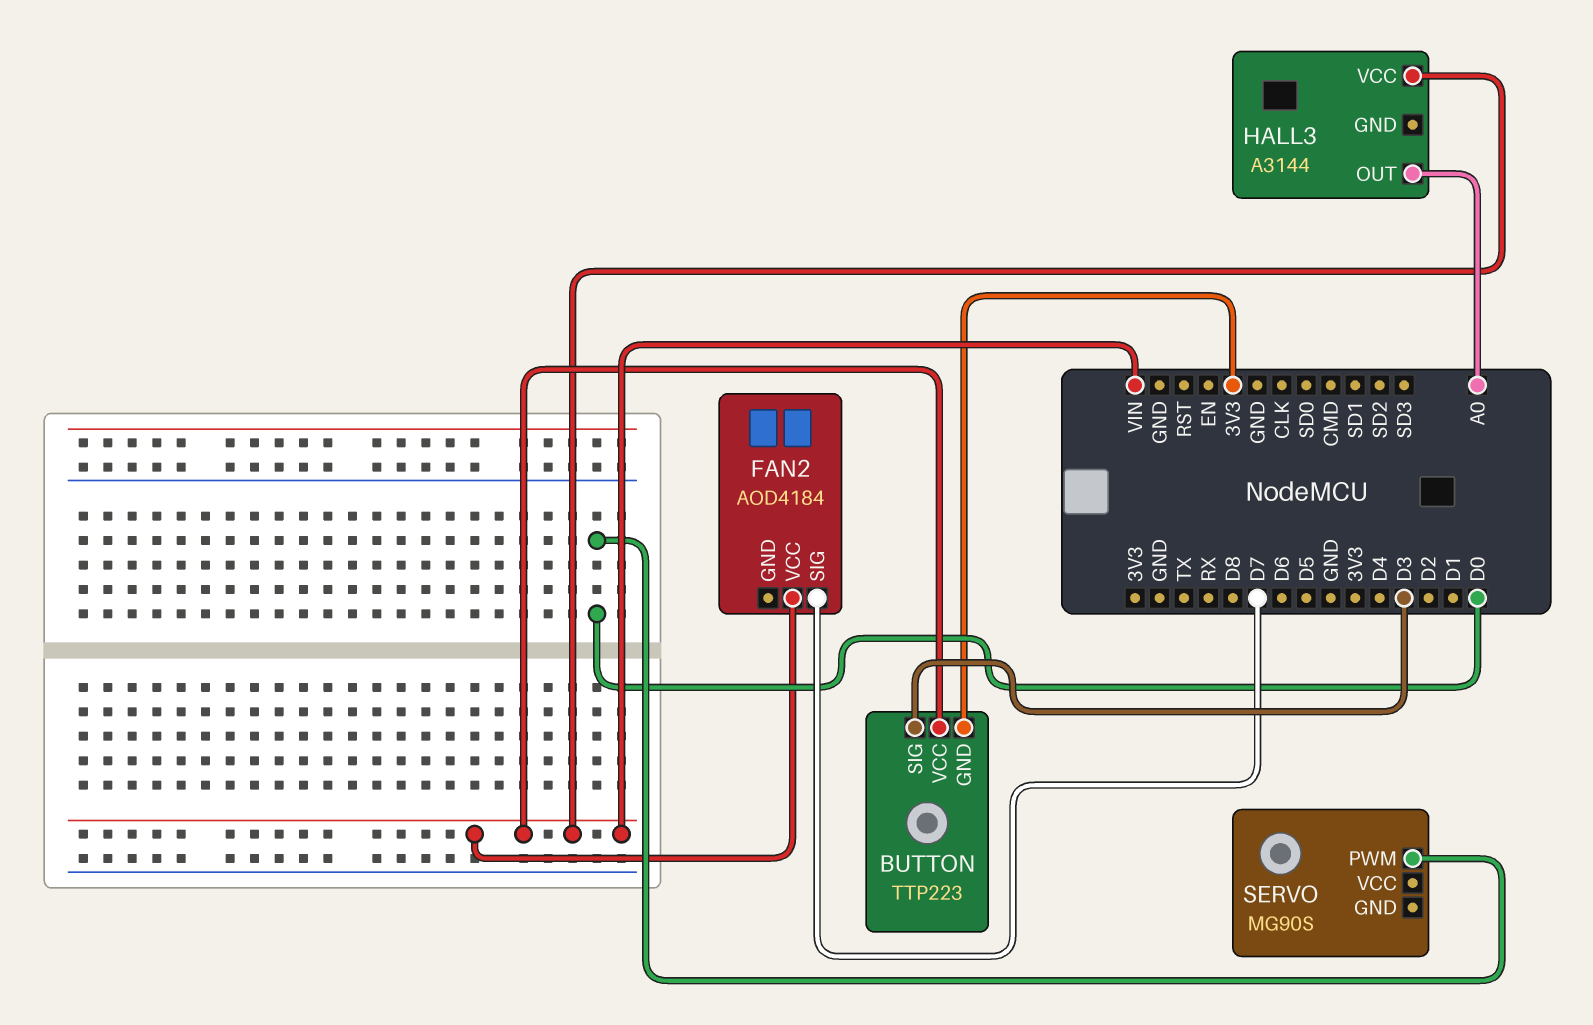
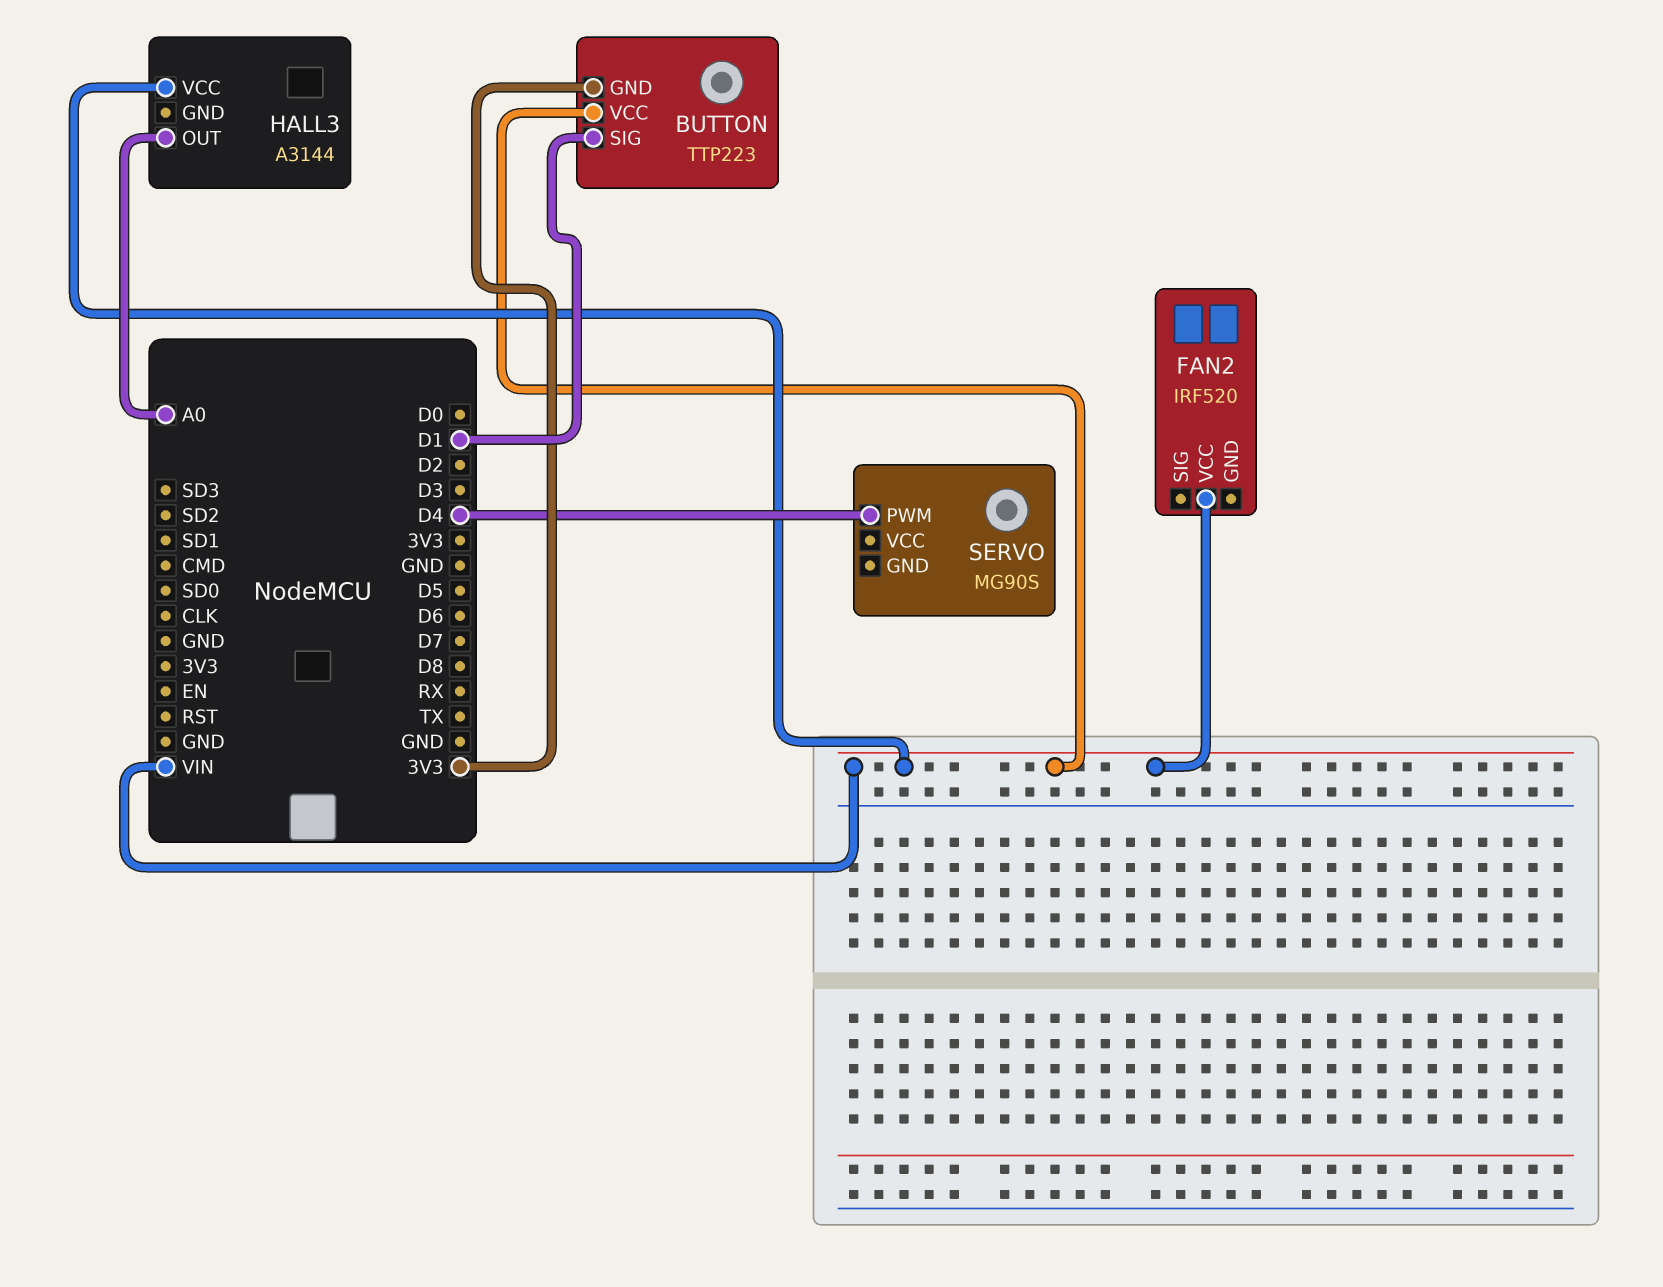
BUTTON pin SIG: D3 -> D1
FAN2: AOD4184 -> IRF520
FAN2 pin SIG: D7 -> none
SERVO pin PWM: D0 -> D4

